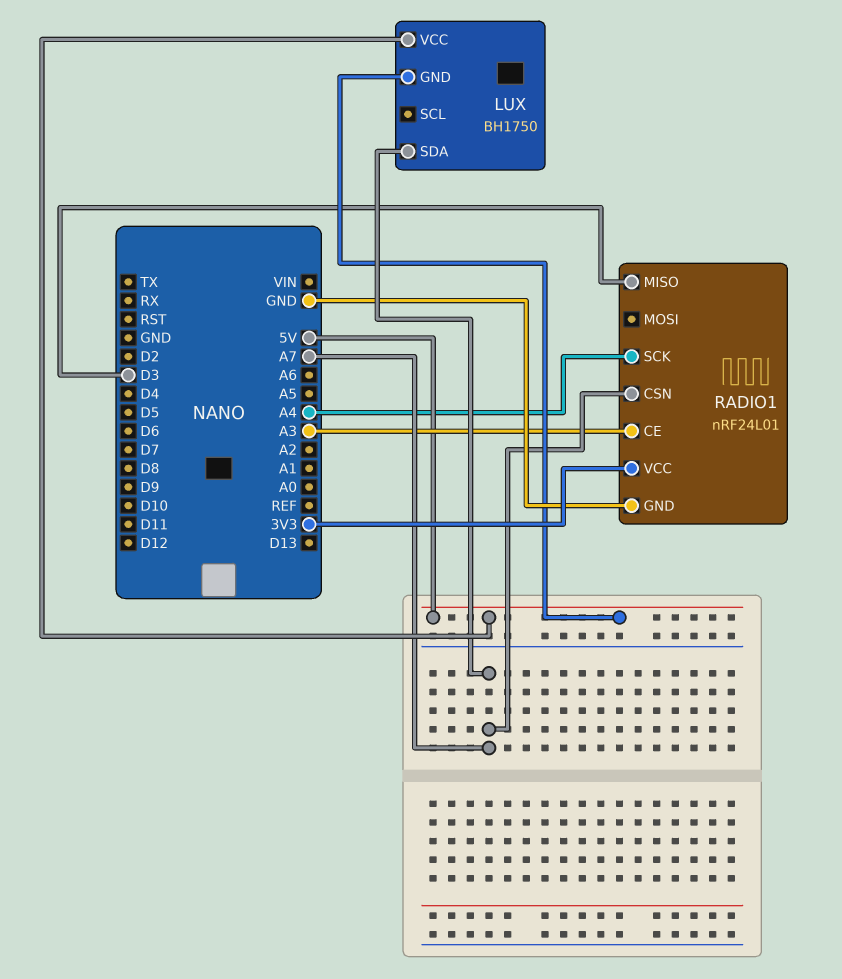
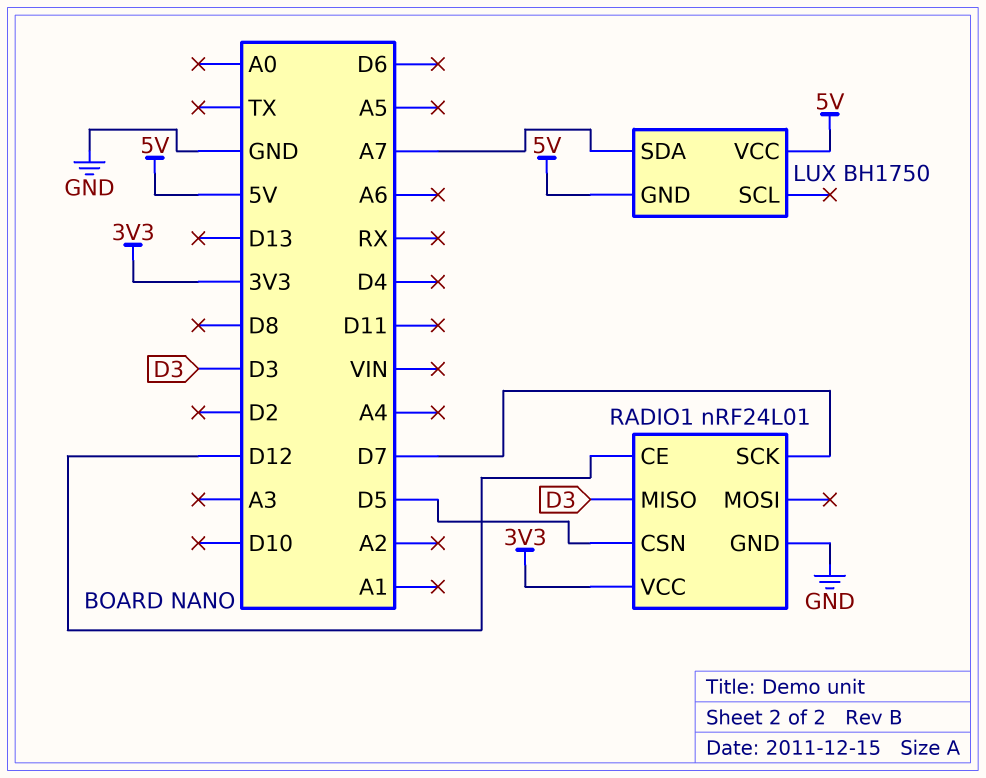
RADIO1 pin CE: A3 -> D12
RADIO1 pin CSN: A7 -> D5
RADIO1 pin SCK: A4 -> D7

